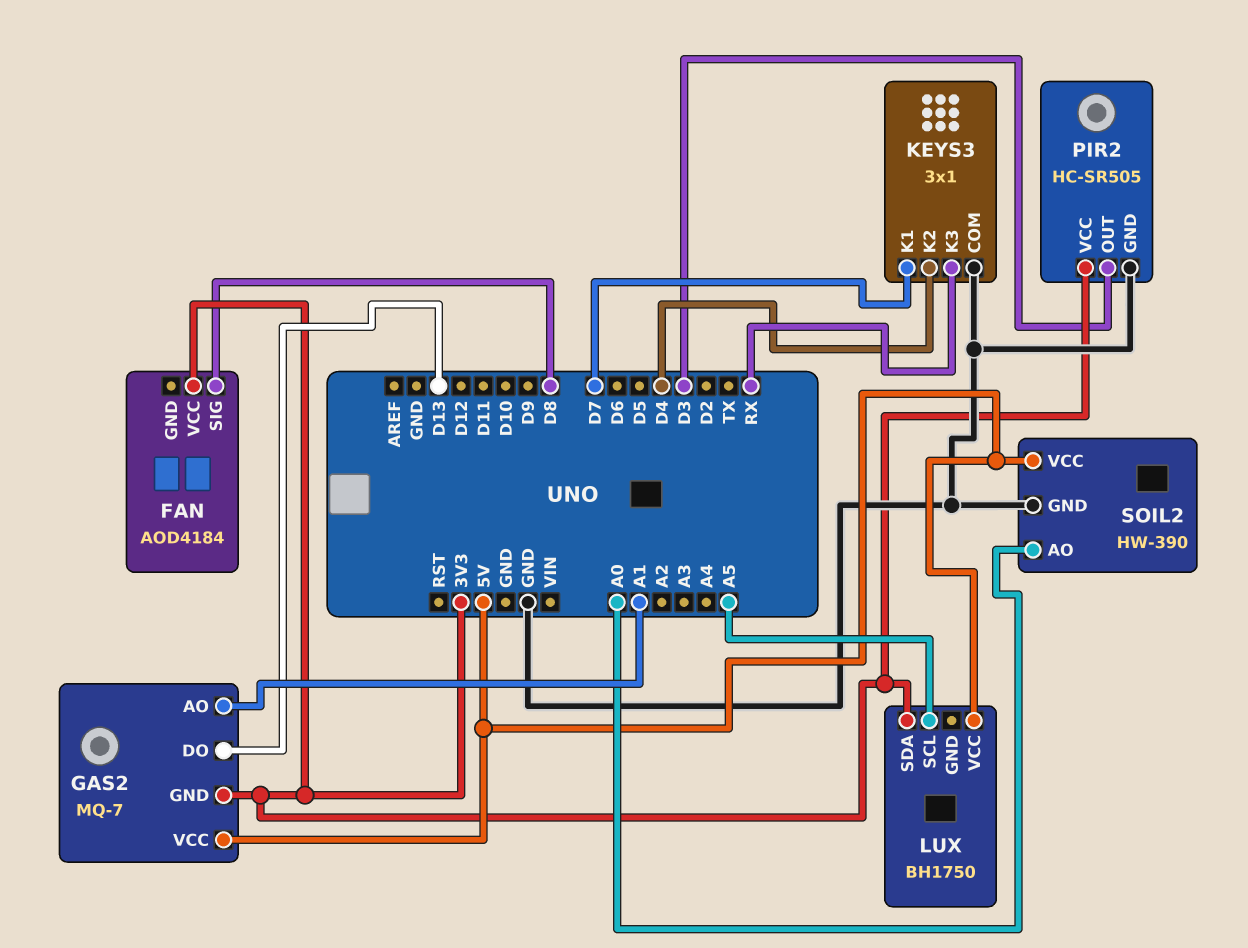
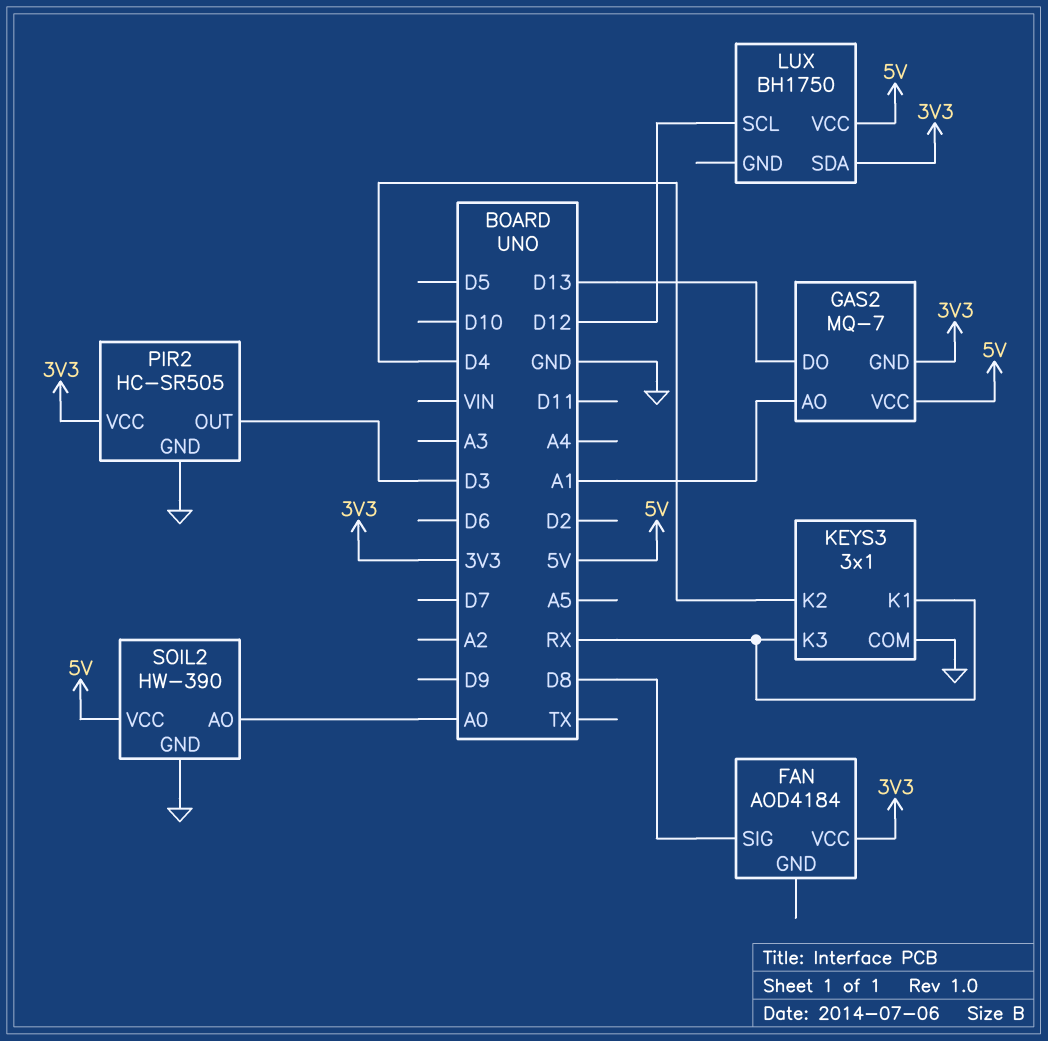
KEYS3 pin K1: D7 -> RX
LUX pin SCL: A5 -> D12

